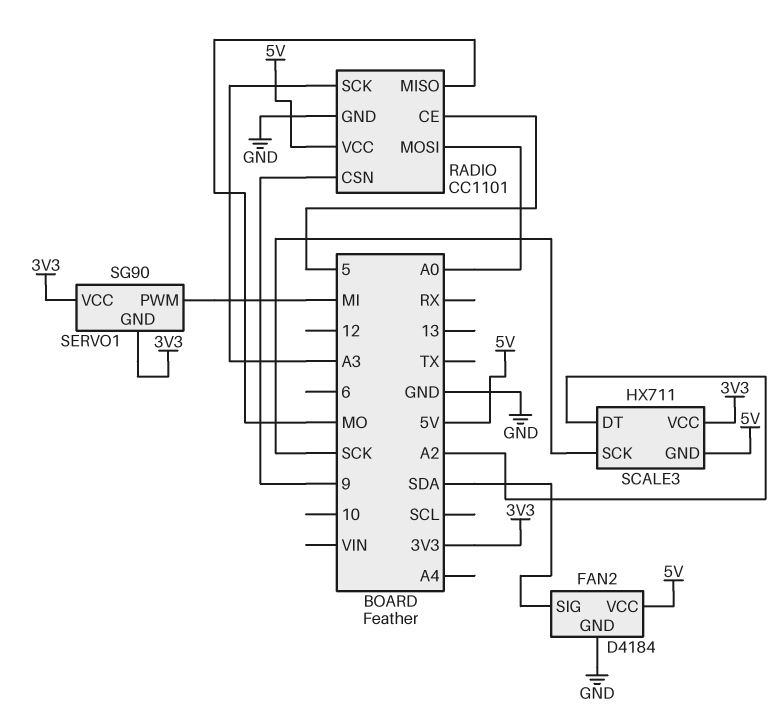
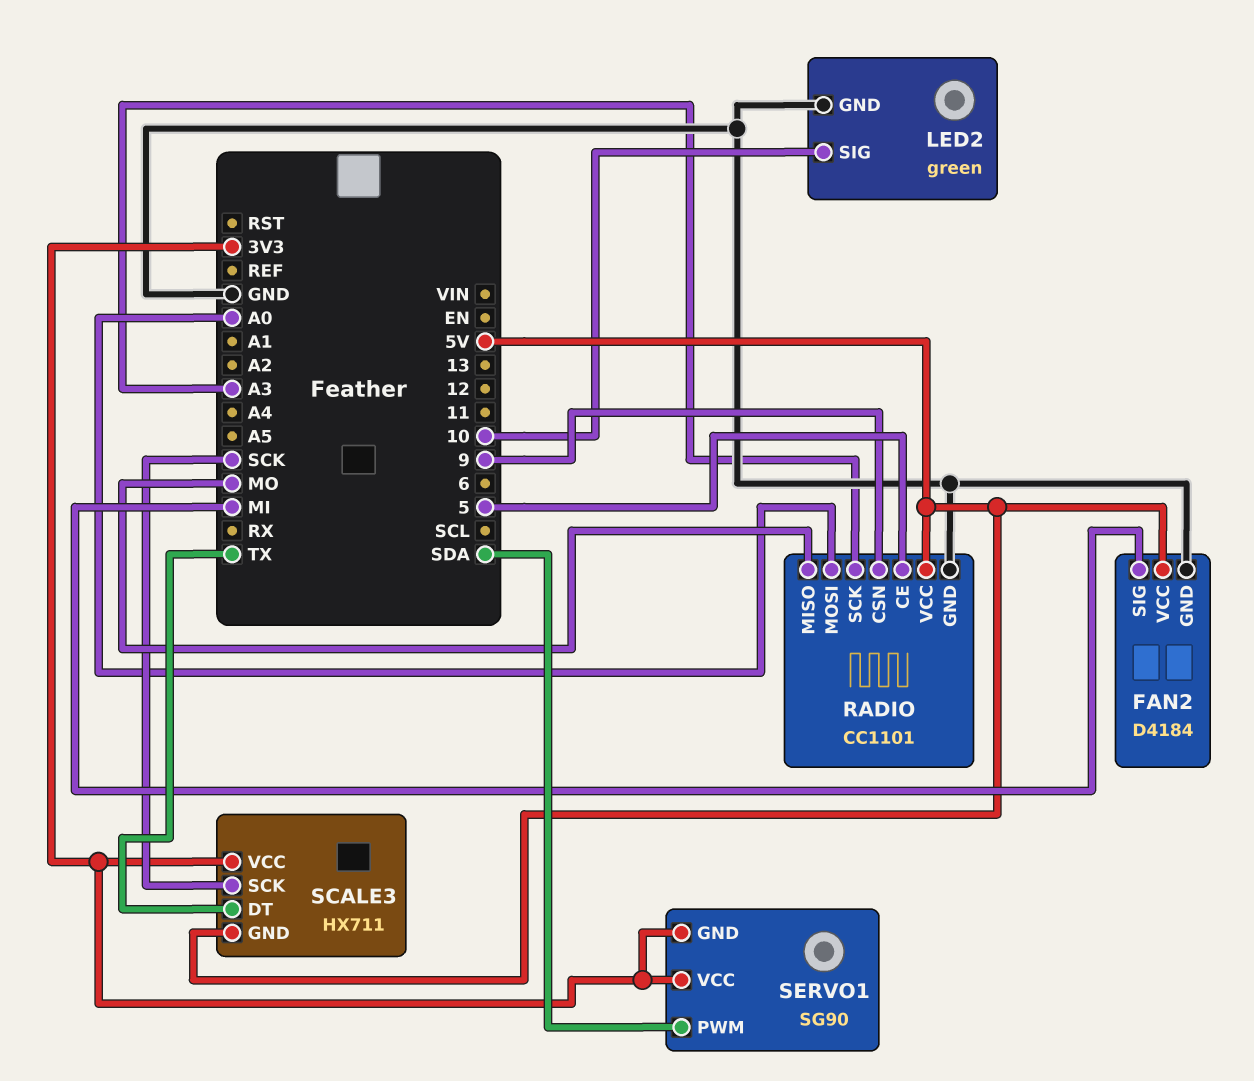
FAN2 pin SIG: SDA -> MI
LED2: none -> green
LED2 pin GND: none -> GND
LED2 pin SIG: none -> 10
SCALE3 pin DT: A2 -> TX
SERVO1 pin PWM: MI -> SDA

